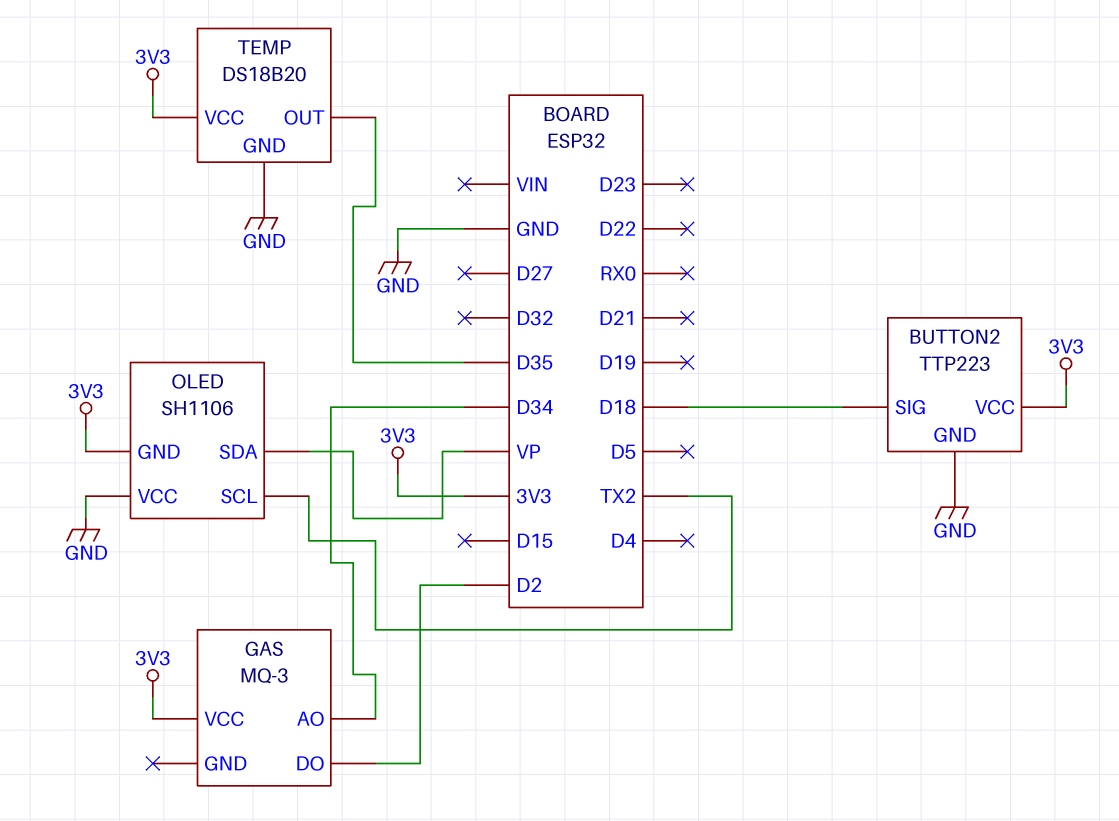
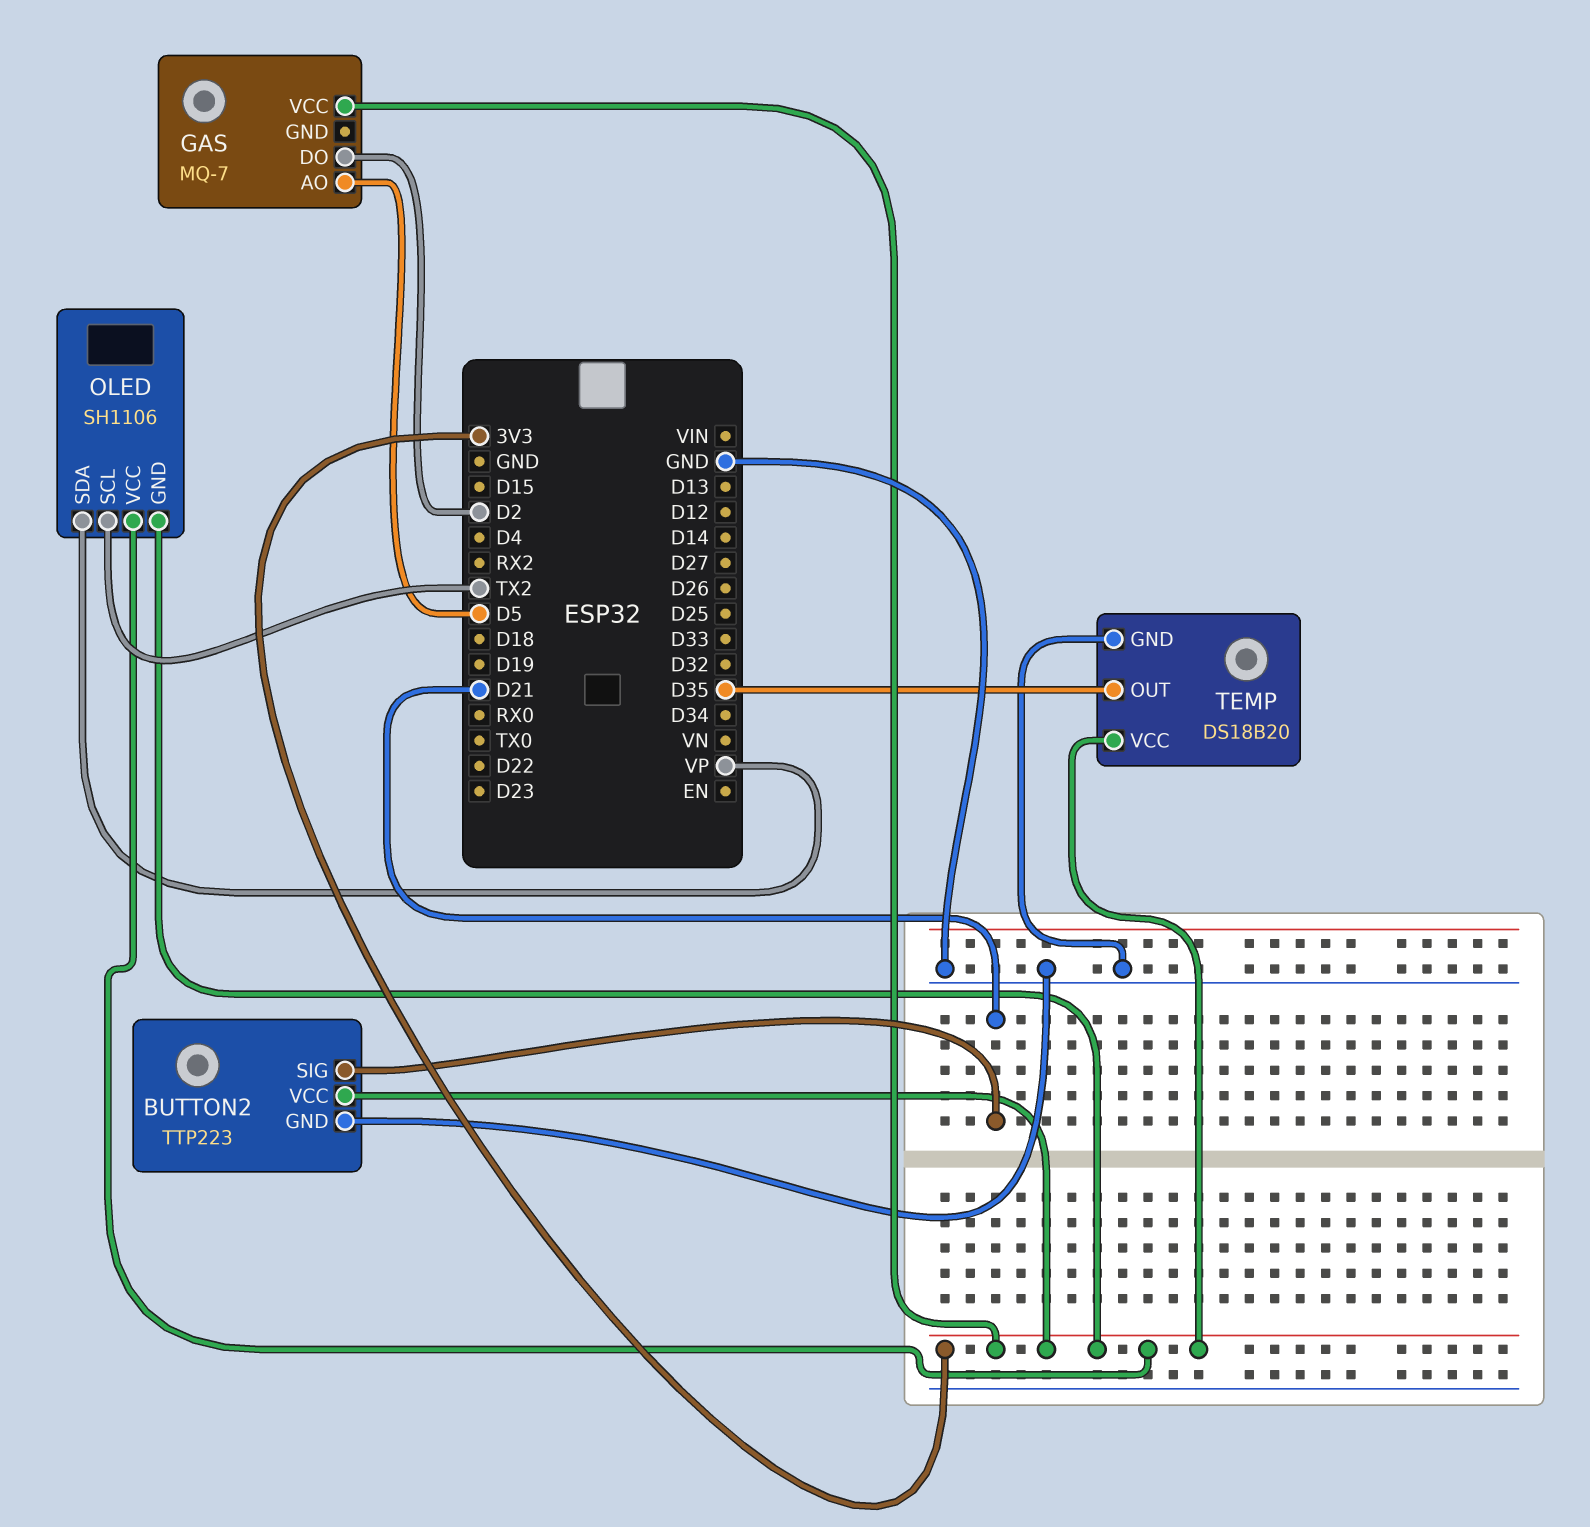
BUTTON2 pin SIG: D18 -> D21
GAS: MQ-3 -> MQ-7
GAS pin AO: D34 -> D5
OLED pin VCC: GND -> 3V3

